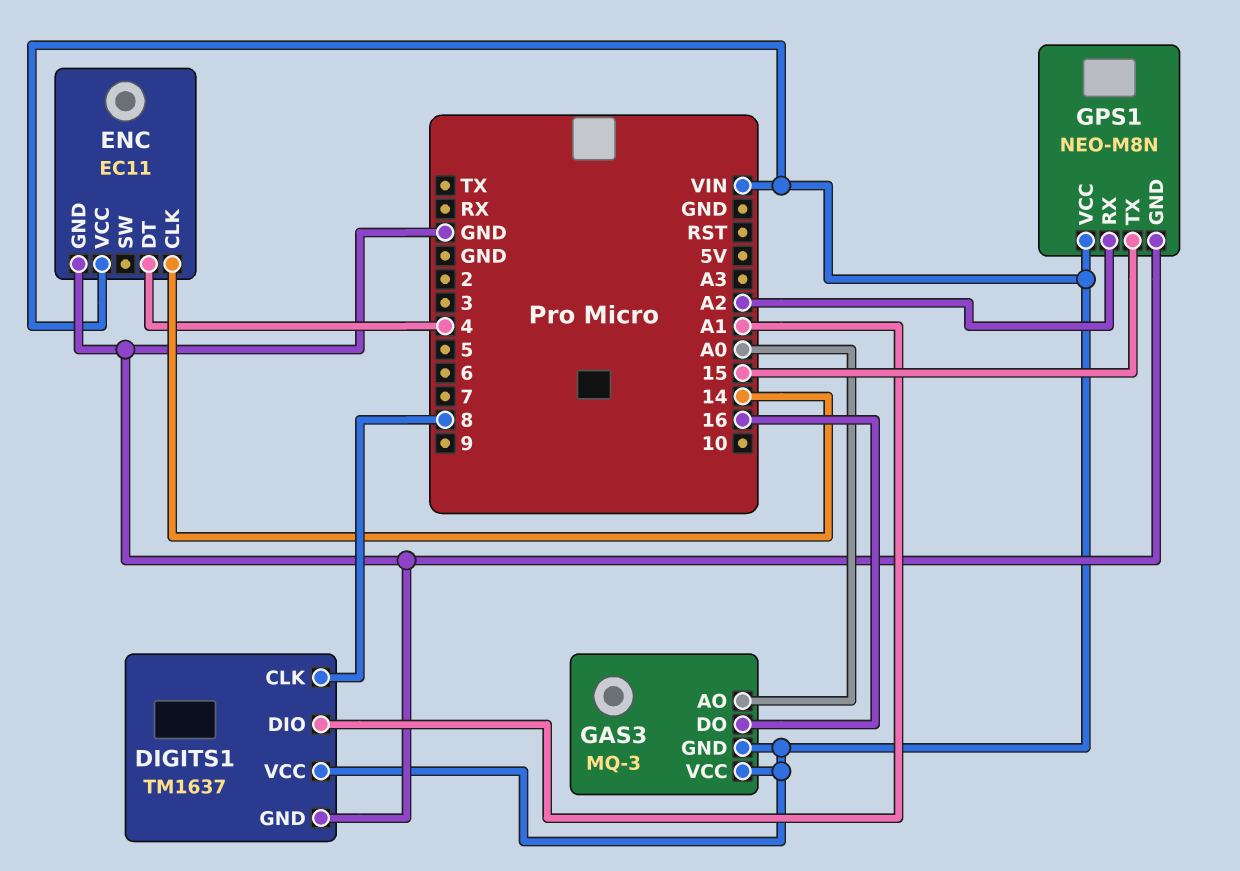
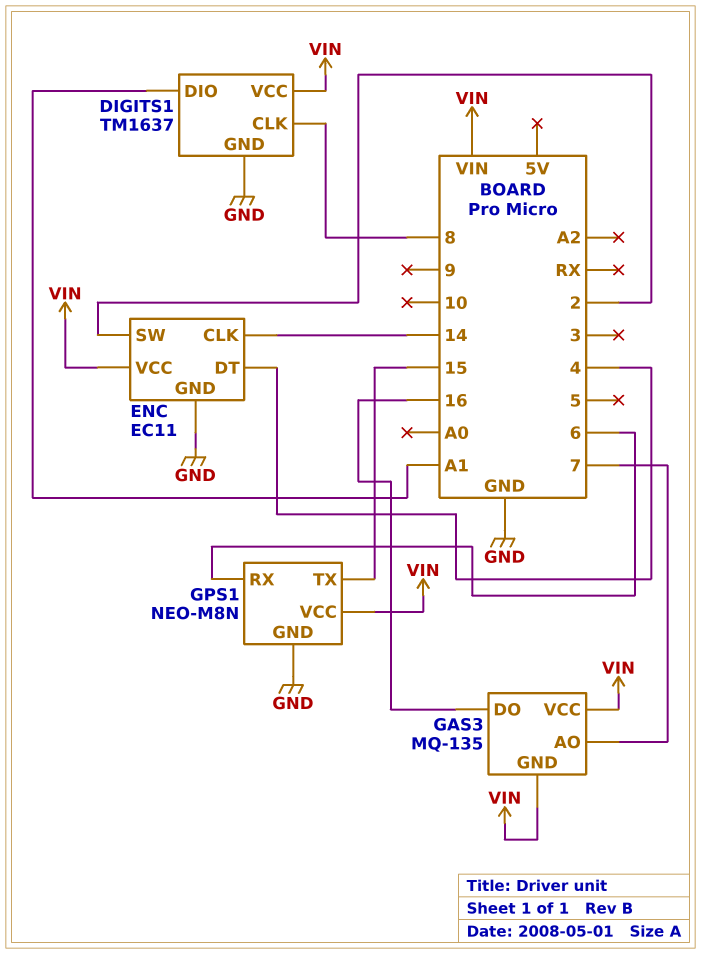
ENC pin SW: none -> 2
GAS3: MQ-3 -> MQ-135
GAS3 pin AO: A0 -> 7
GPS1 pin RX: A2 -> 6

